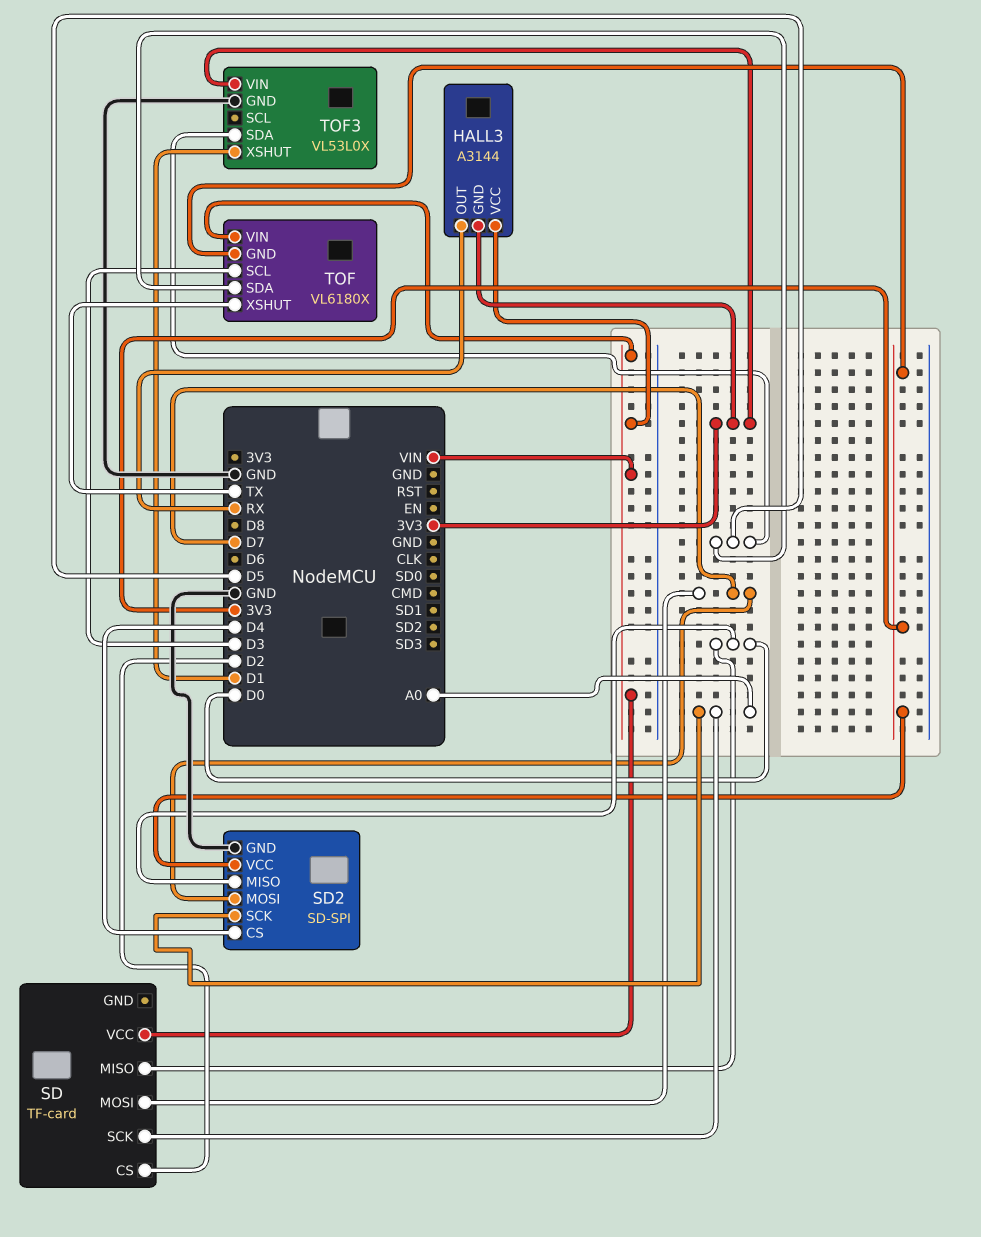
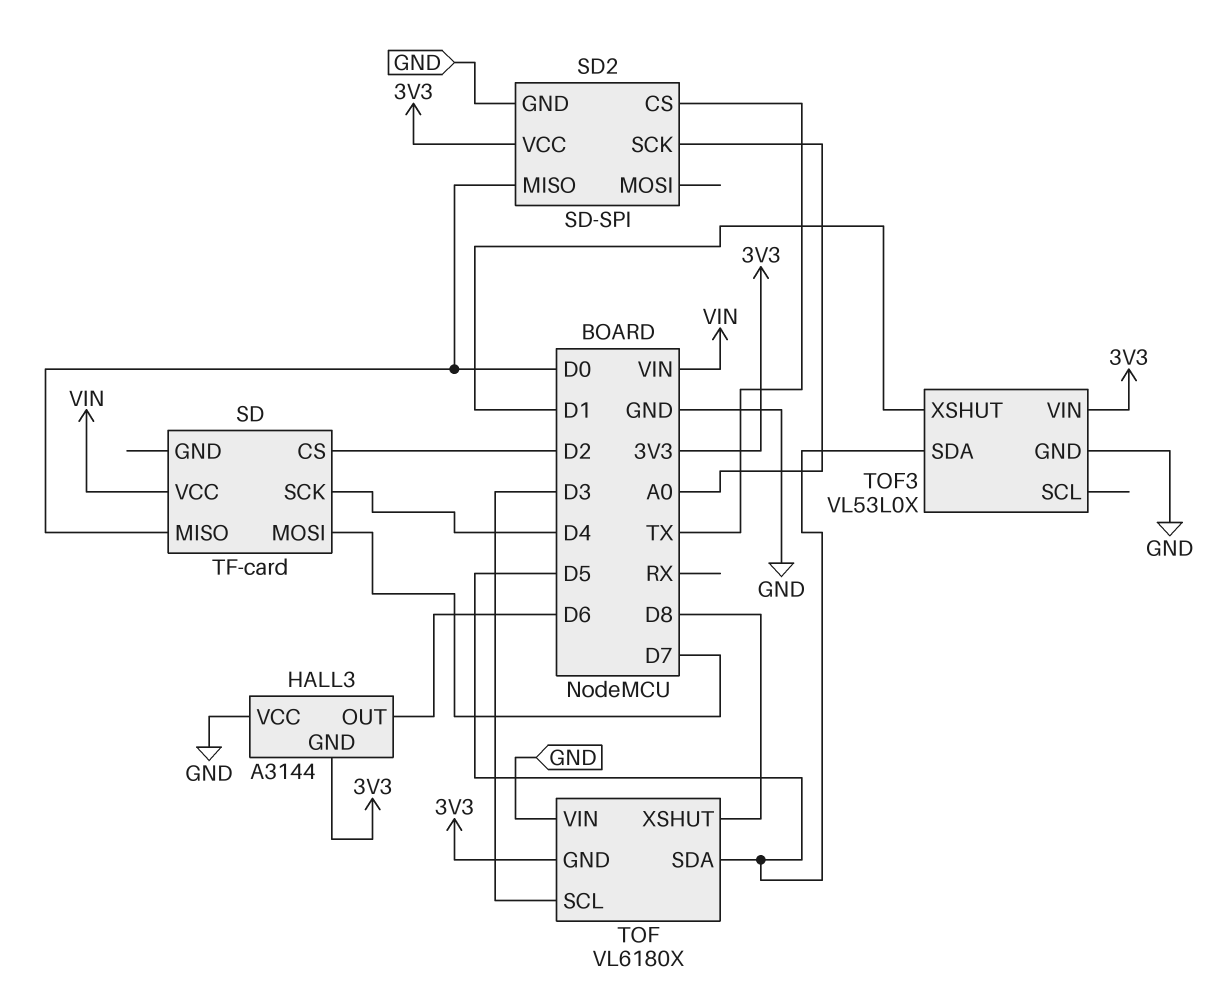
HALL3 pin OUT: RX -> D6
HALL3 pin VCC: VIN -> GND
SD pin SCK: A0 -> D4
SD2 pin CS: D4 -> TX
SD2 pin MOSI: D7 -> none
TOF pin VIN: VIN -> GND
TOF pin XSHUT: TX -> D8

